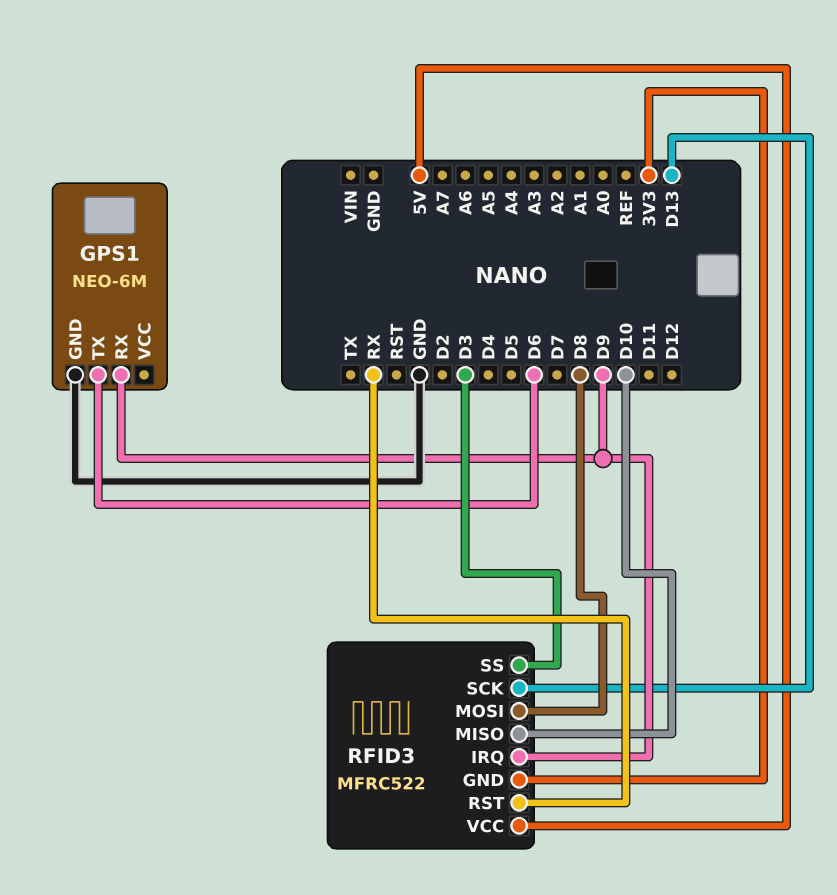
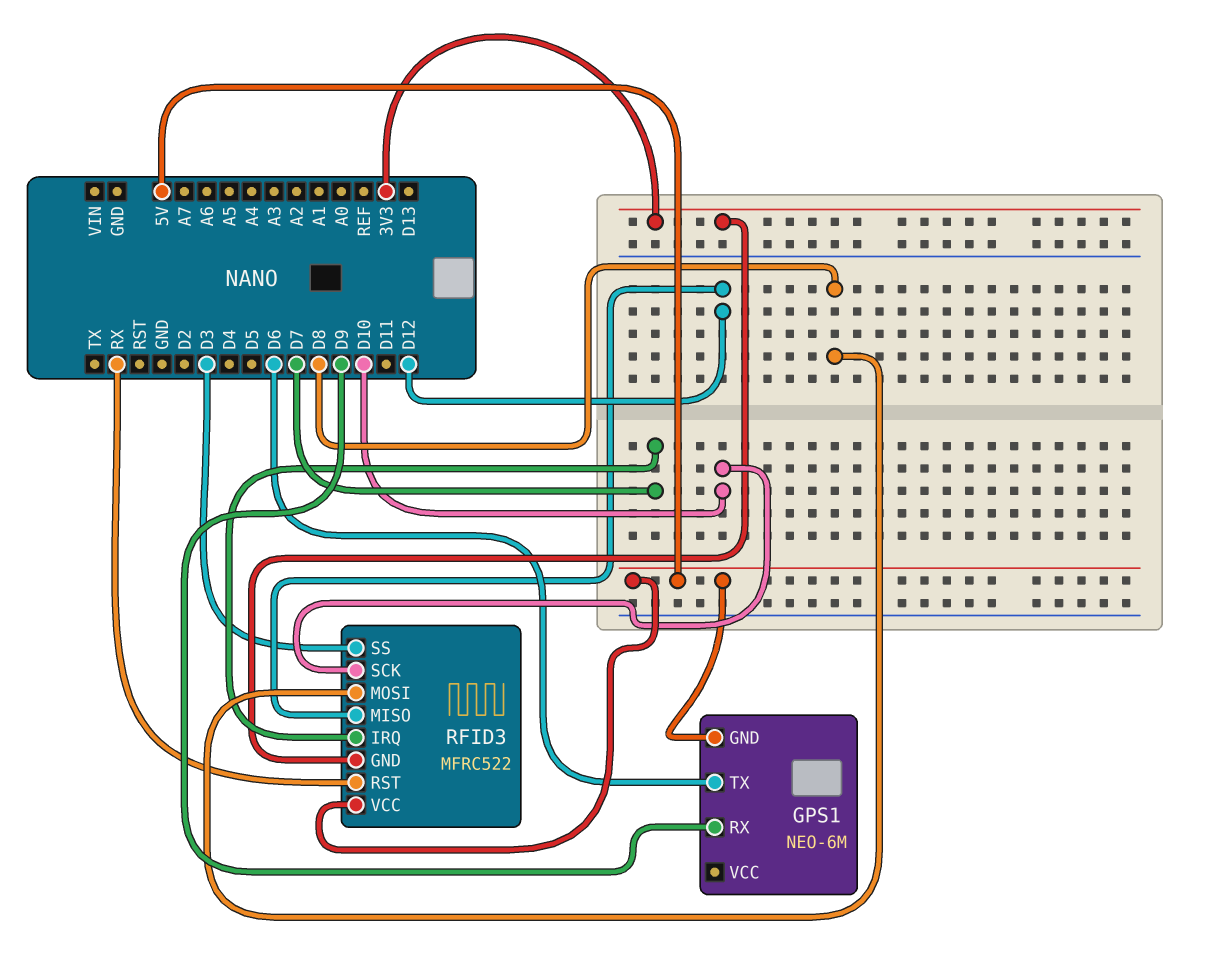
GPS1 pin GND: GND -> 5V
RFID3 pin IRQ: D9 -> D7
RFID3 pin MISO: D10 -> D12
RFID3 pin SCK: D13 -> D10

